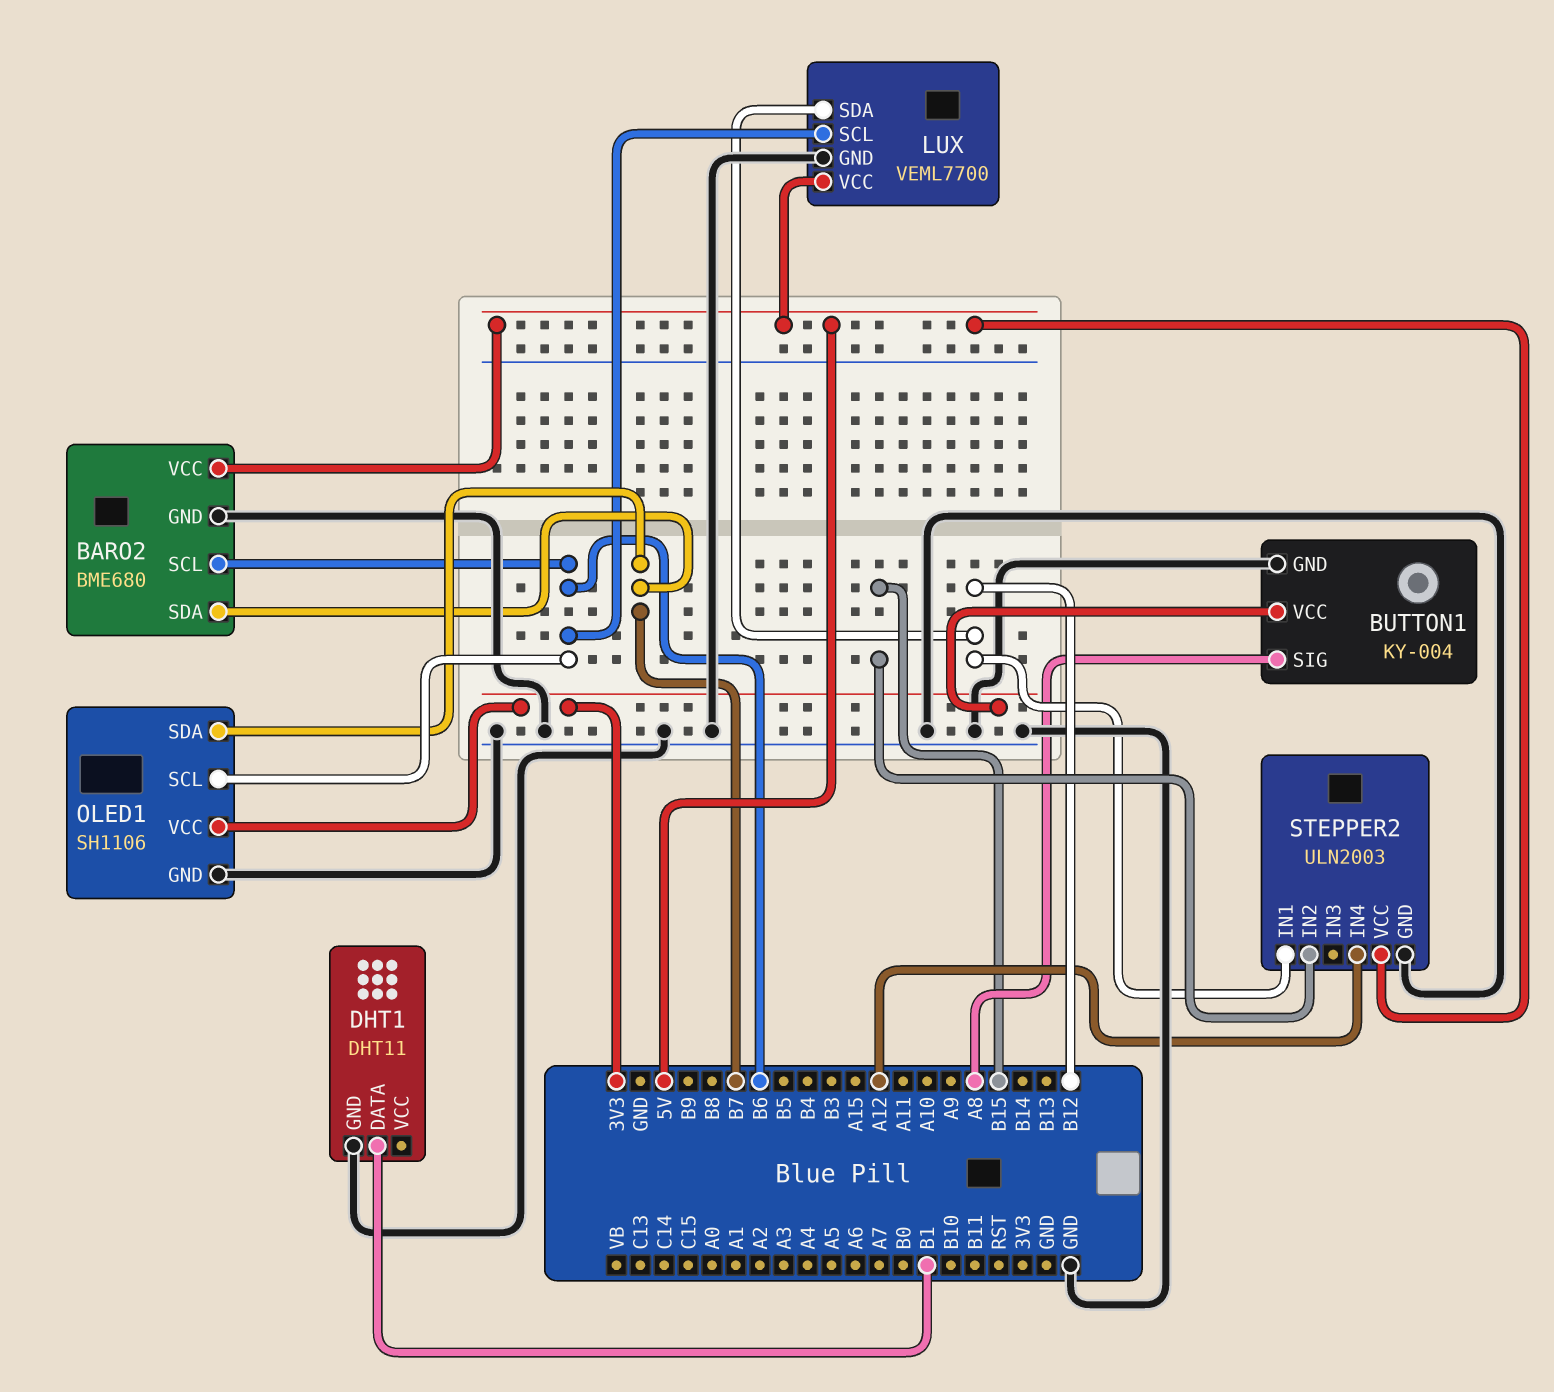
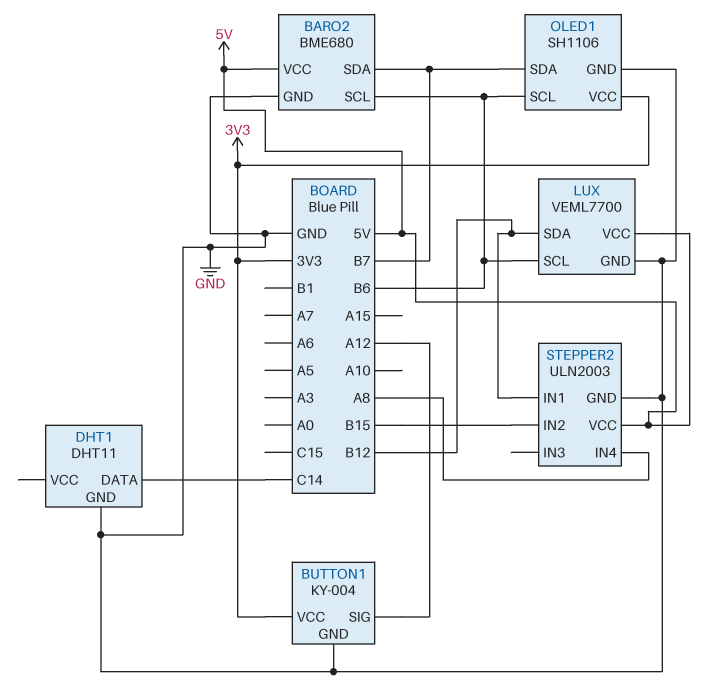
BUTTON1 pin SIG: A8 -> A12
DHT1 pin DATA: B1 -> C14
STEPPER2 pin IN4: A12 -> A8

